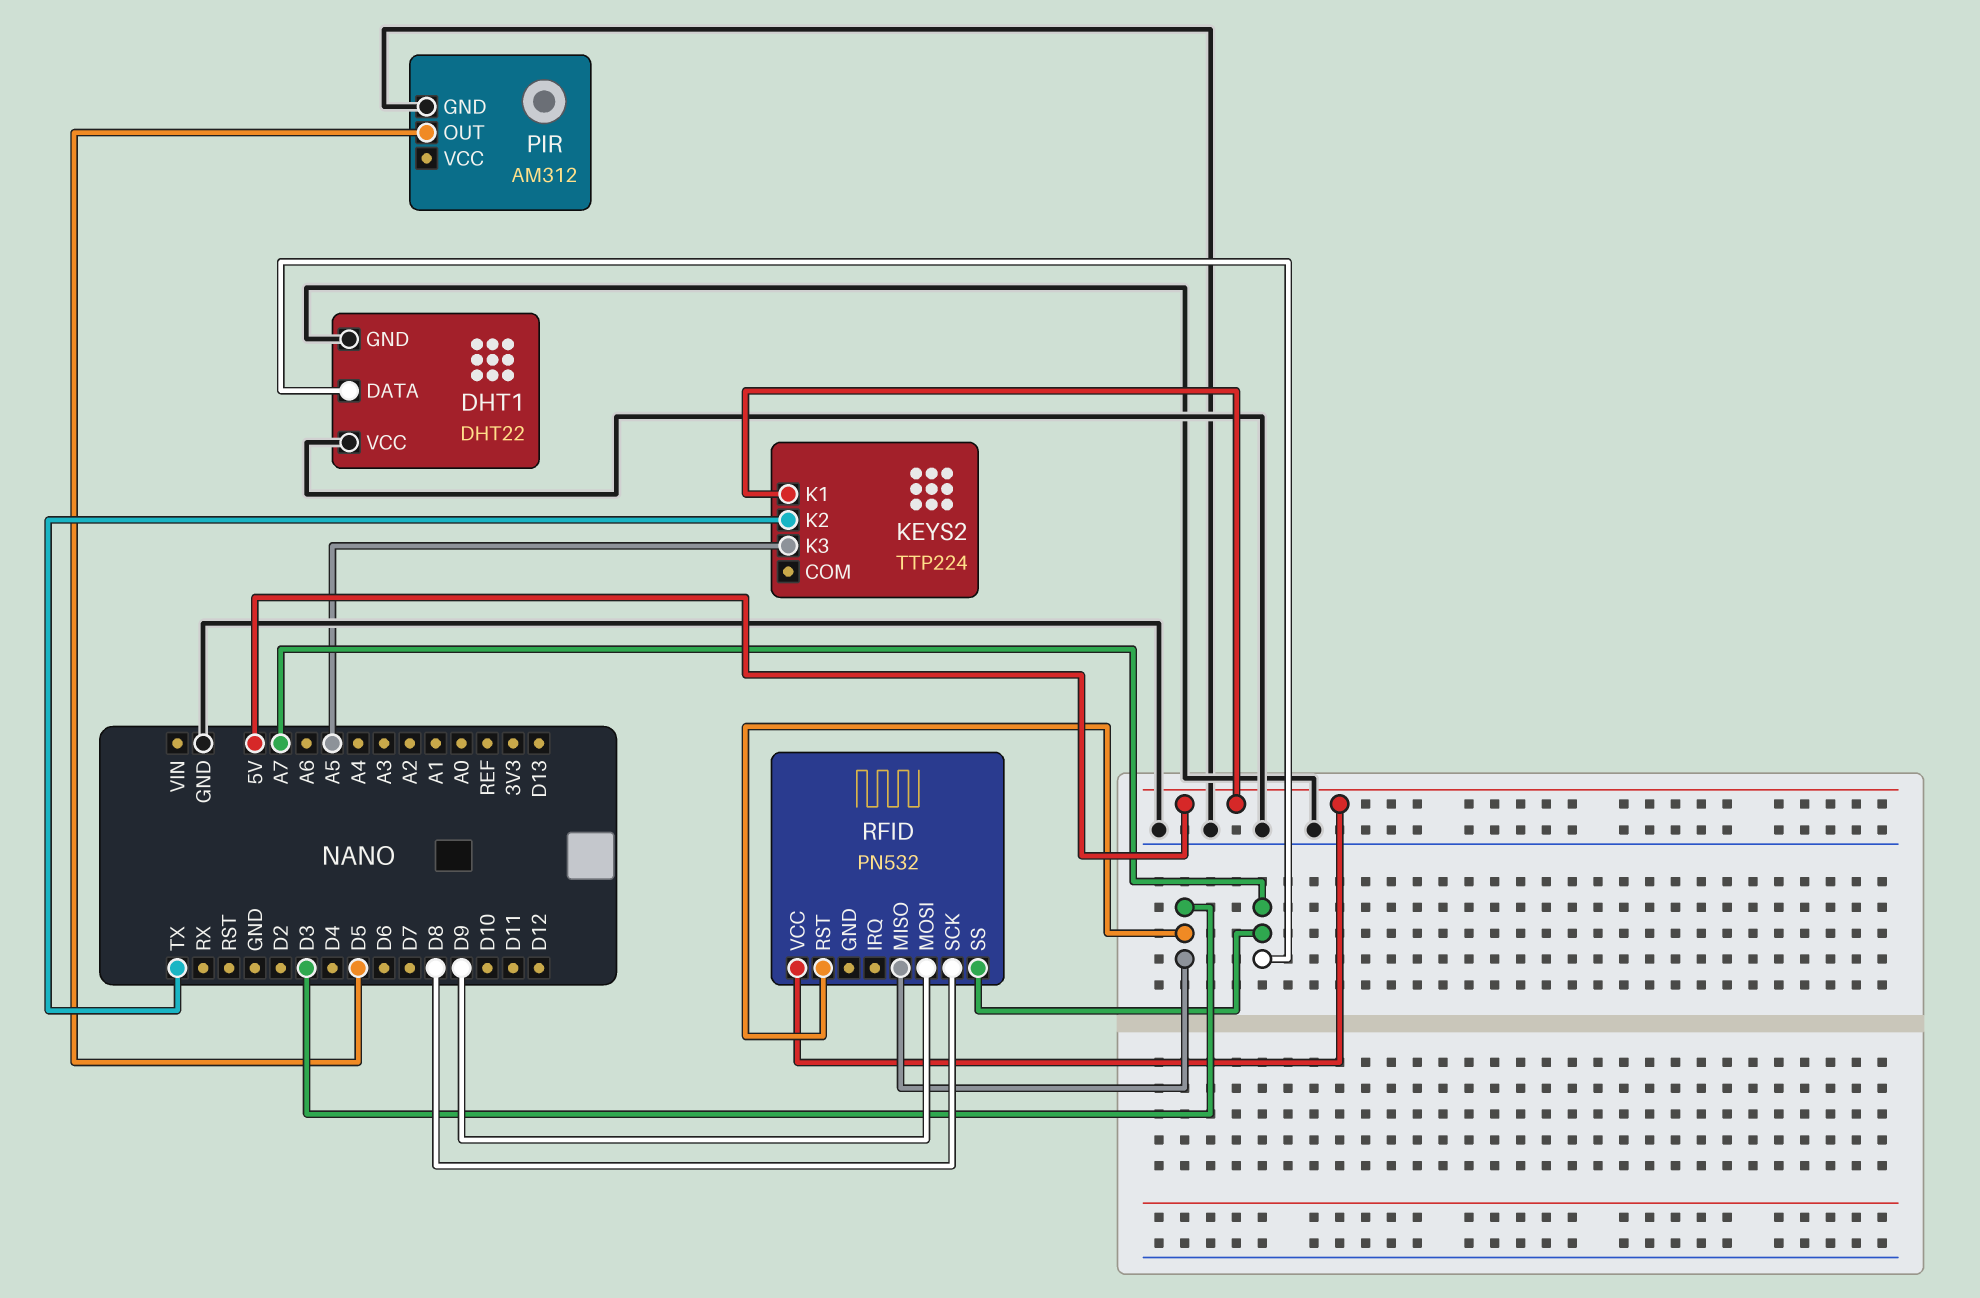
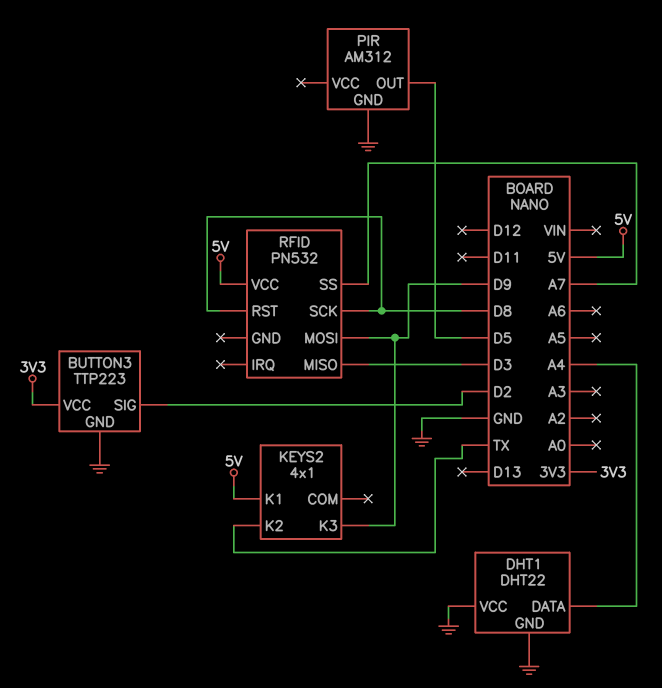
BUTTON3: none -> TTP223
BUTTON3 pin GND: none -> GND
BUTTON3 pin SIG: none -> D2
BUTTON3 pin VCC: none -> 3V3
DHT1 pin DATA: A7 -> A4
KEYS2: TTP224 -> 4x1
KEYS2 pin K3: A5 -> D9
RFID pin RST: D3 -> D8

